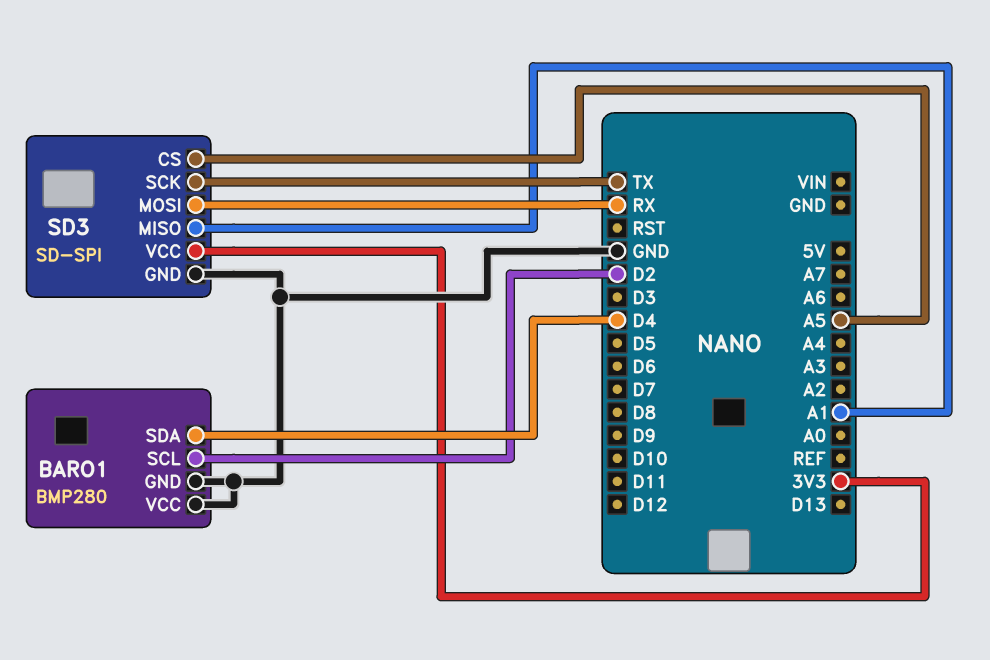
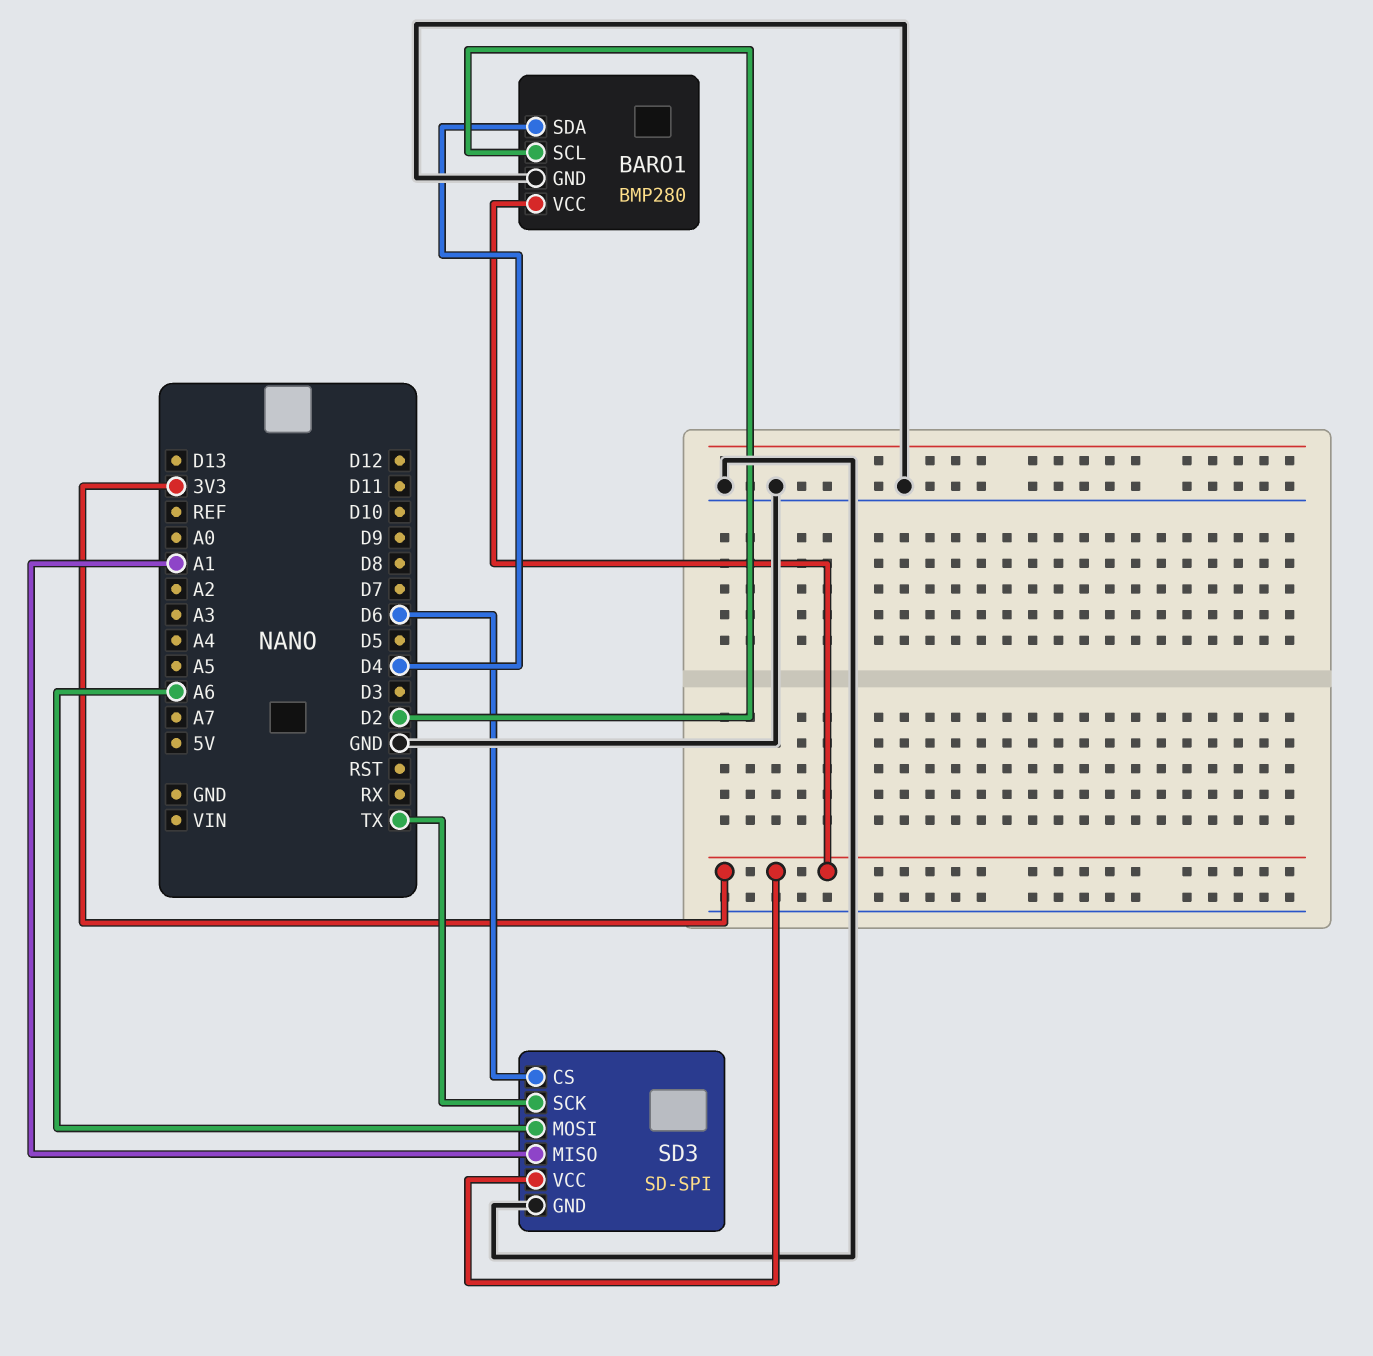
BARO1 pin VCC: GND -> 3V3
SD3 pin CS: A5 -> D6
SD3 pin MOSI: RX -> A6

